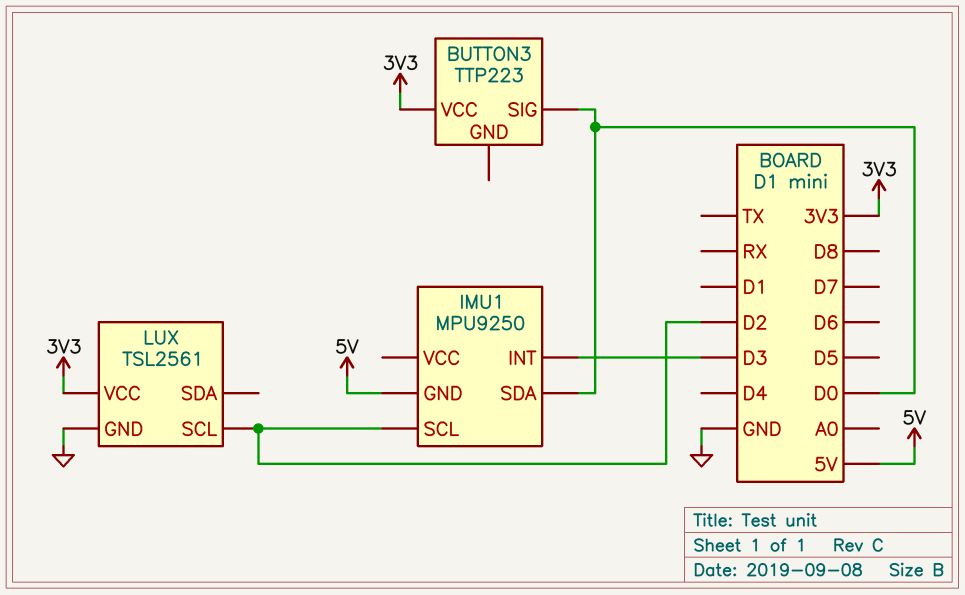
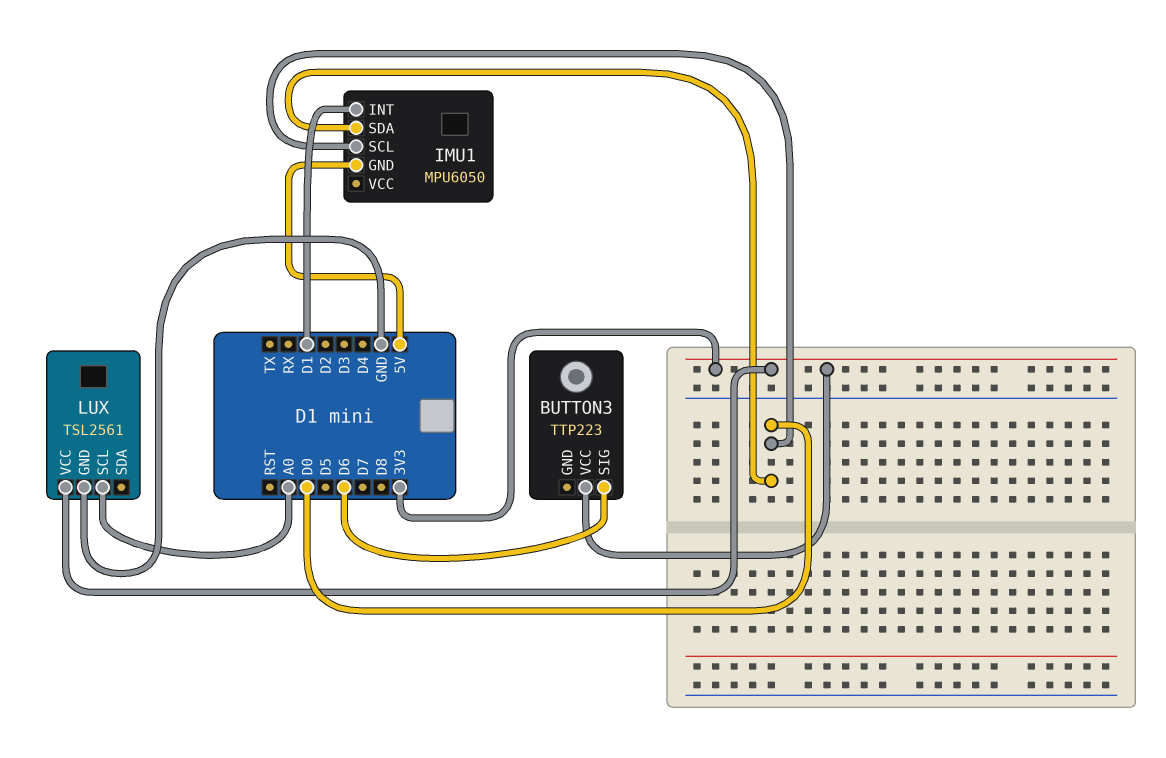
BUTTON3 pin SIG: D0 -> D6
IMU1: MPU9250 -> MPU6050
IMU1 pin INT: D3 -> D1
IMU1 pin SCL: D2 -> D0
LUX pin SCL: D2 -> A0

